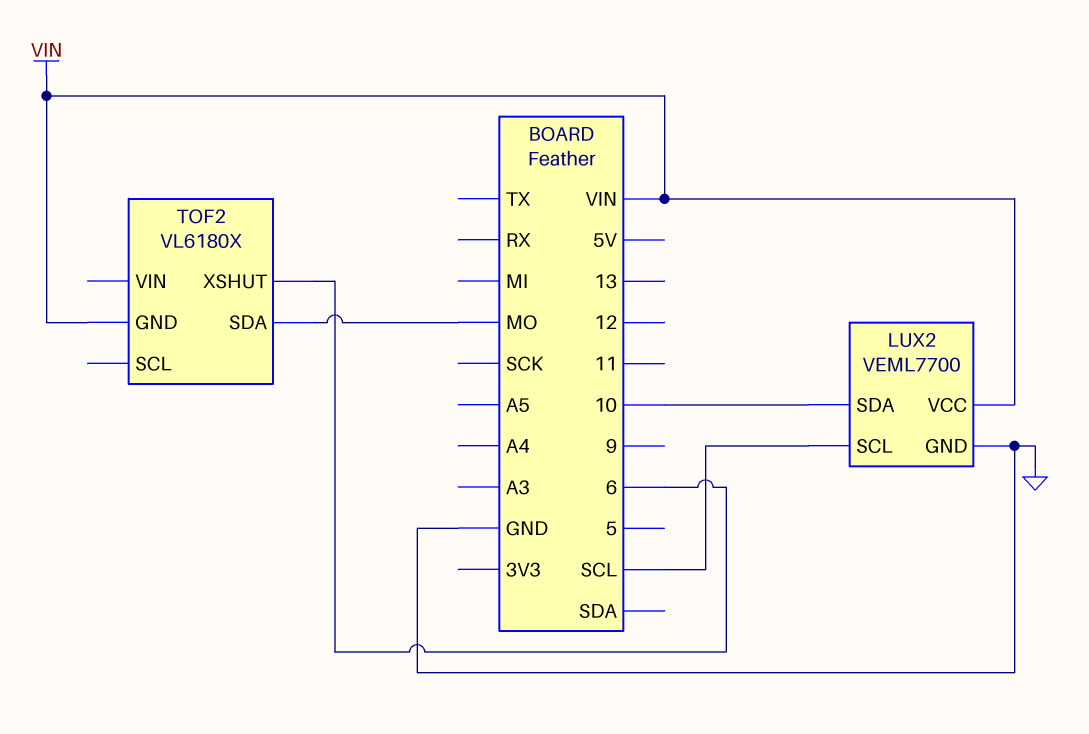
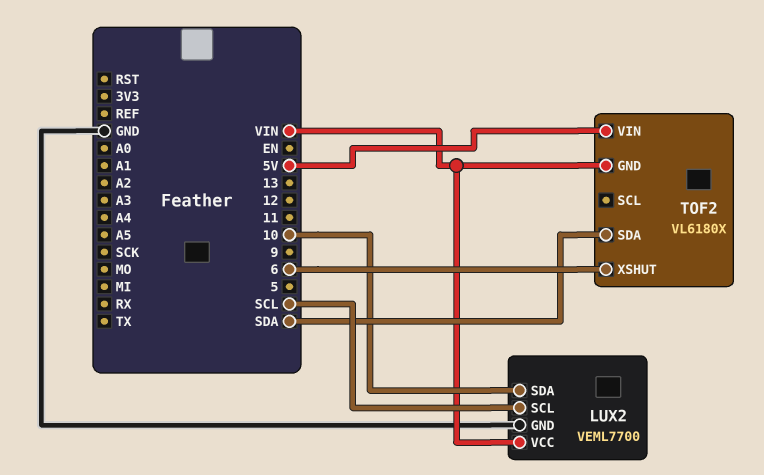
TOF2 pin SDA: MO -> SDA
TOF2 pin VIN: none -> 5V

